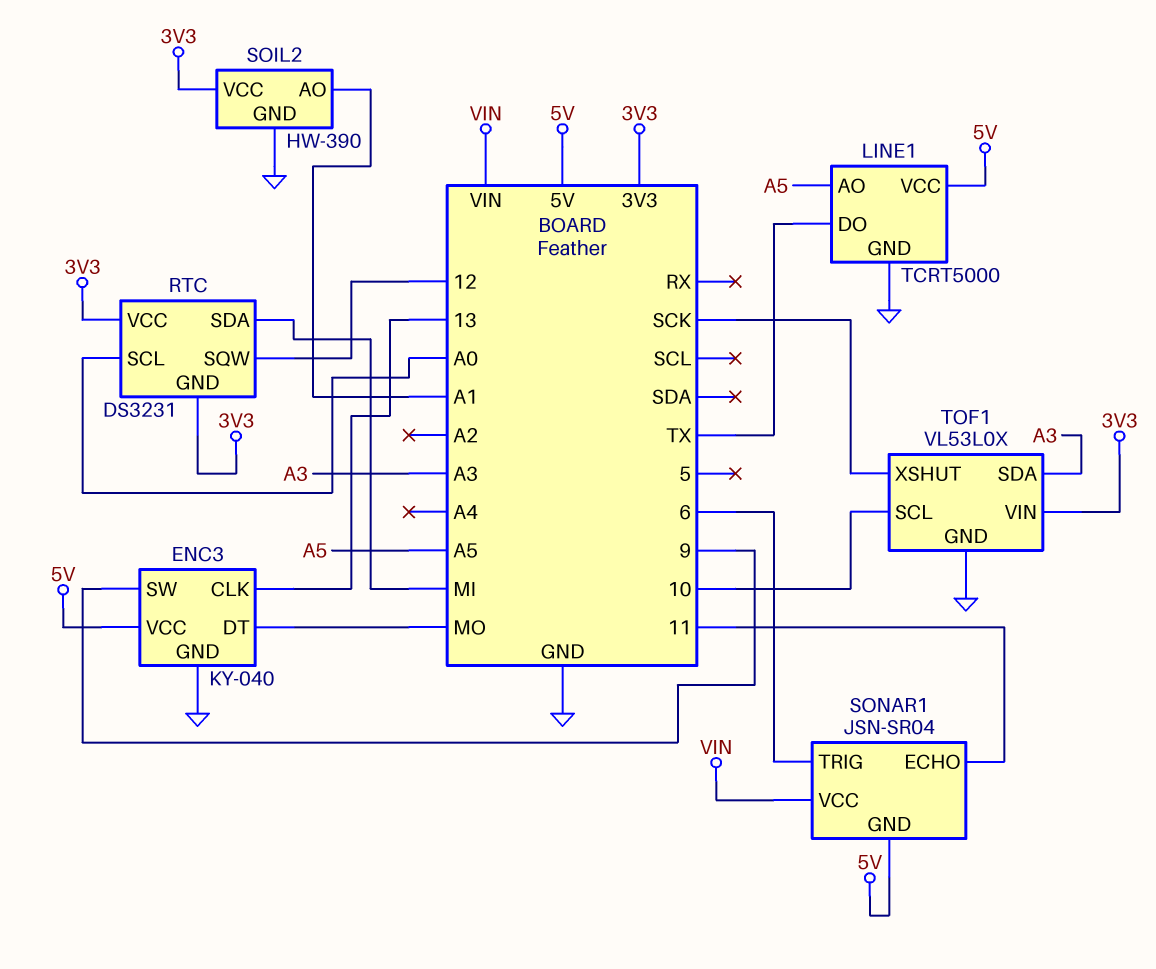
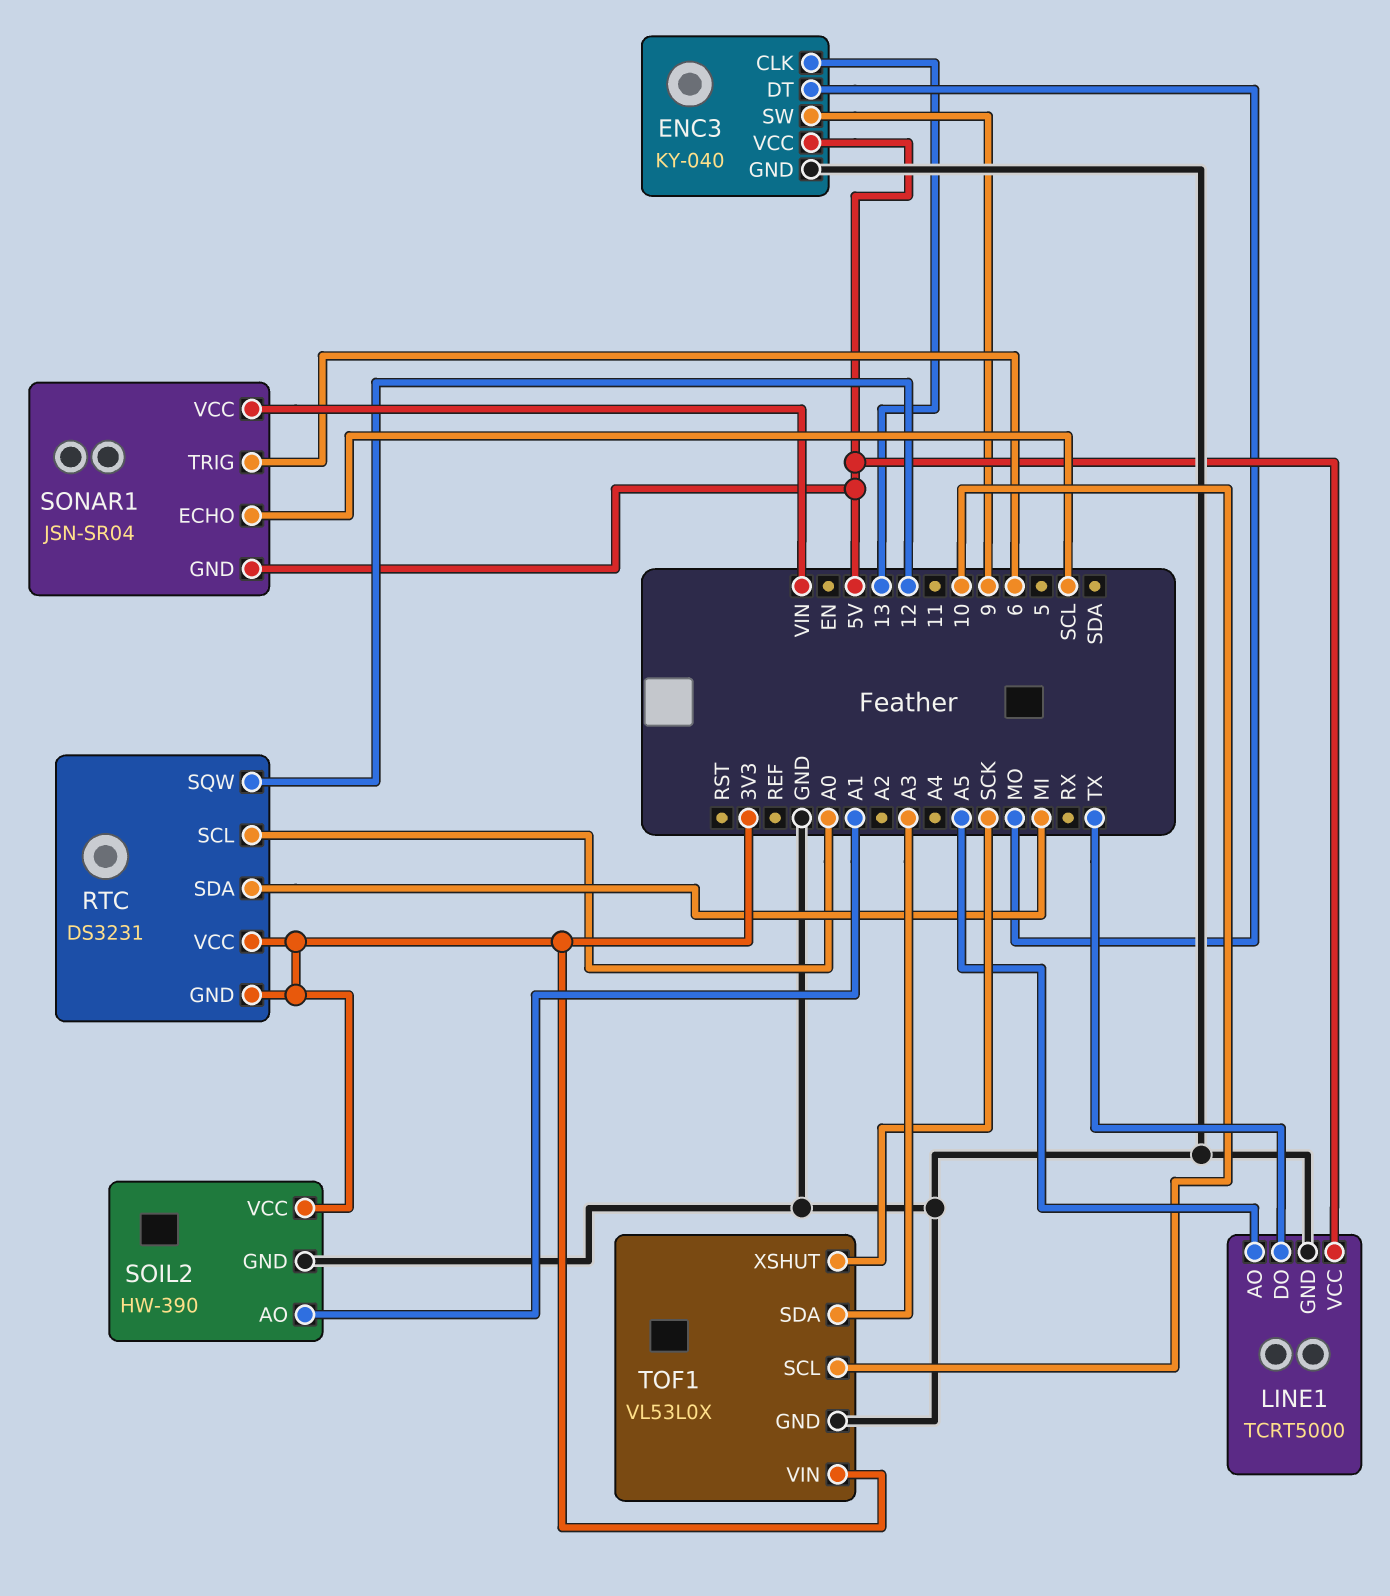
SONAR1 pin ECHO: 11 -> SCL

